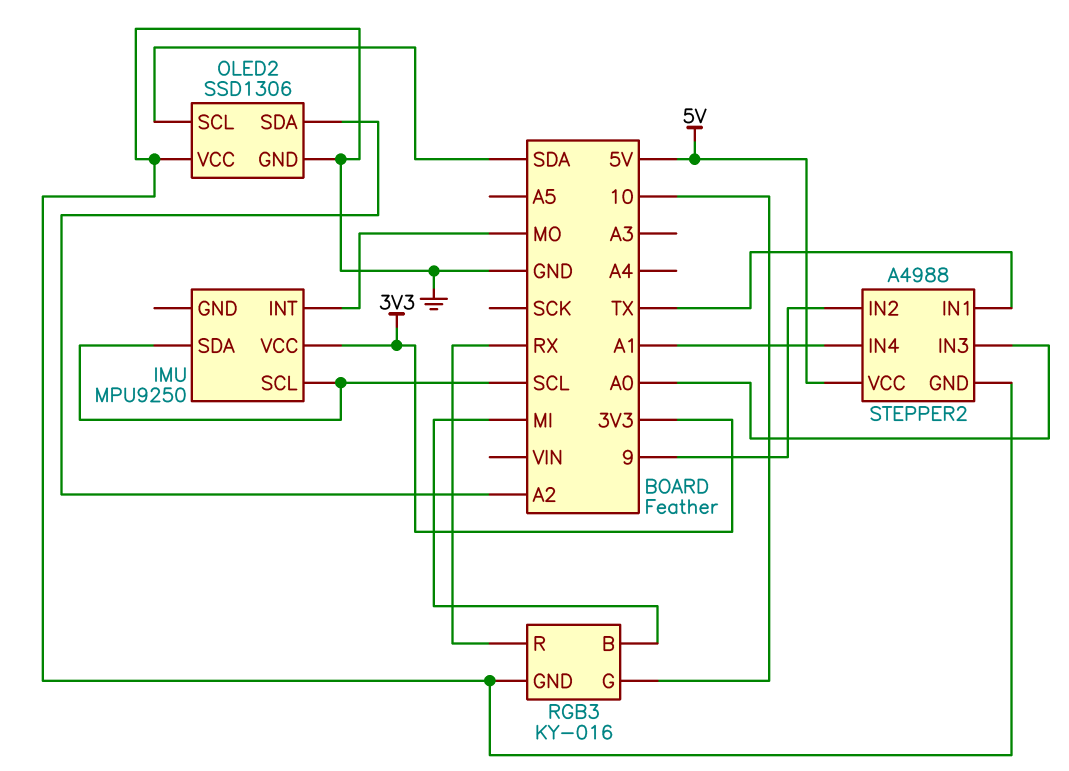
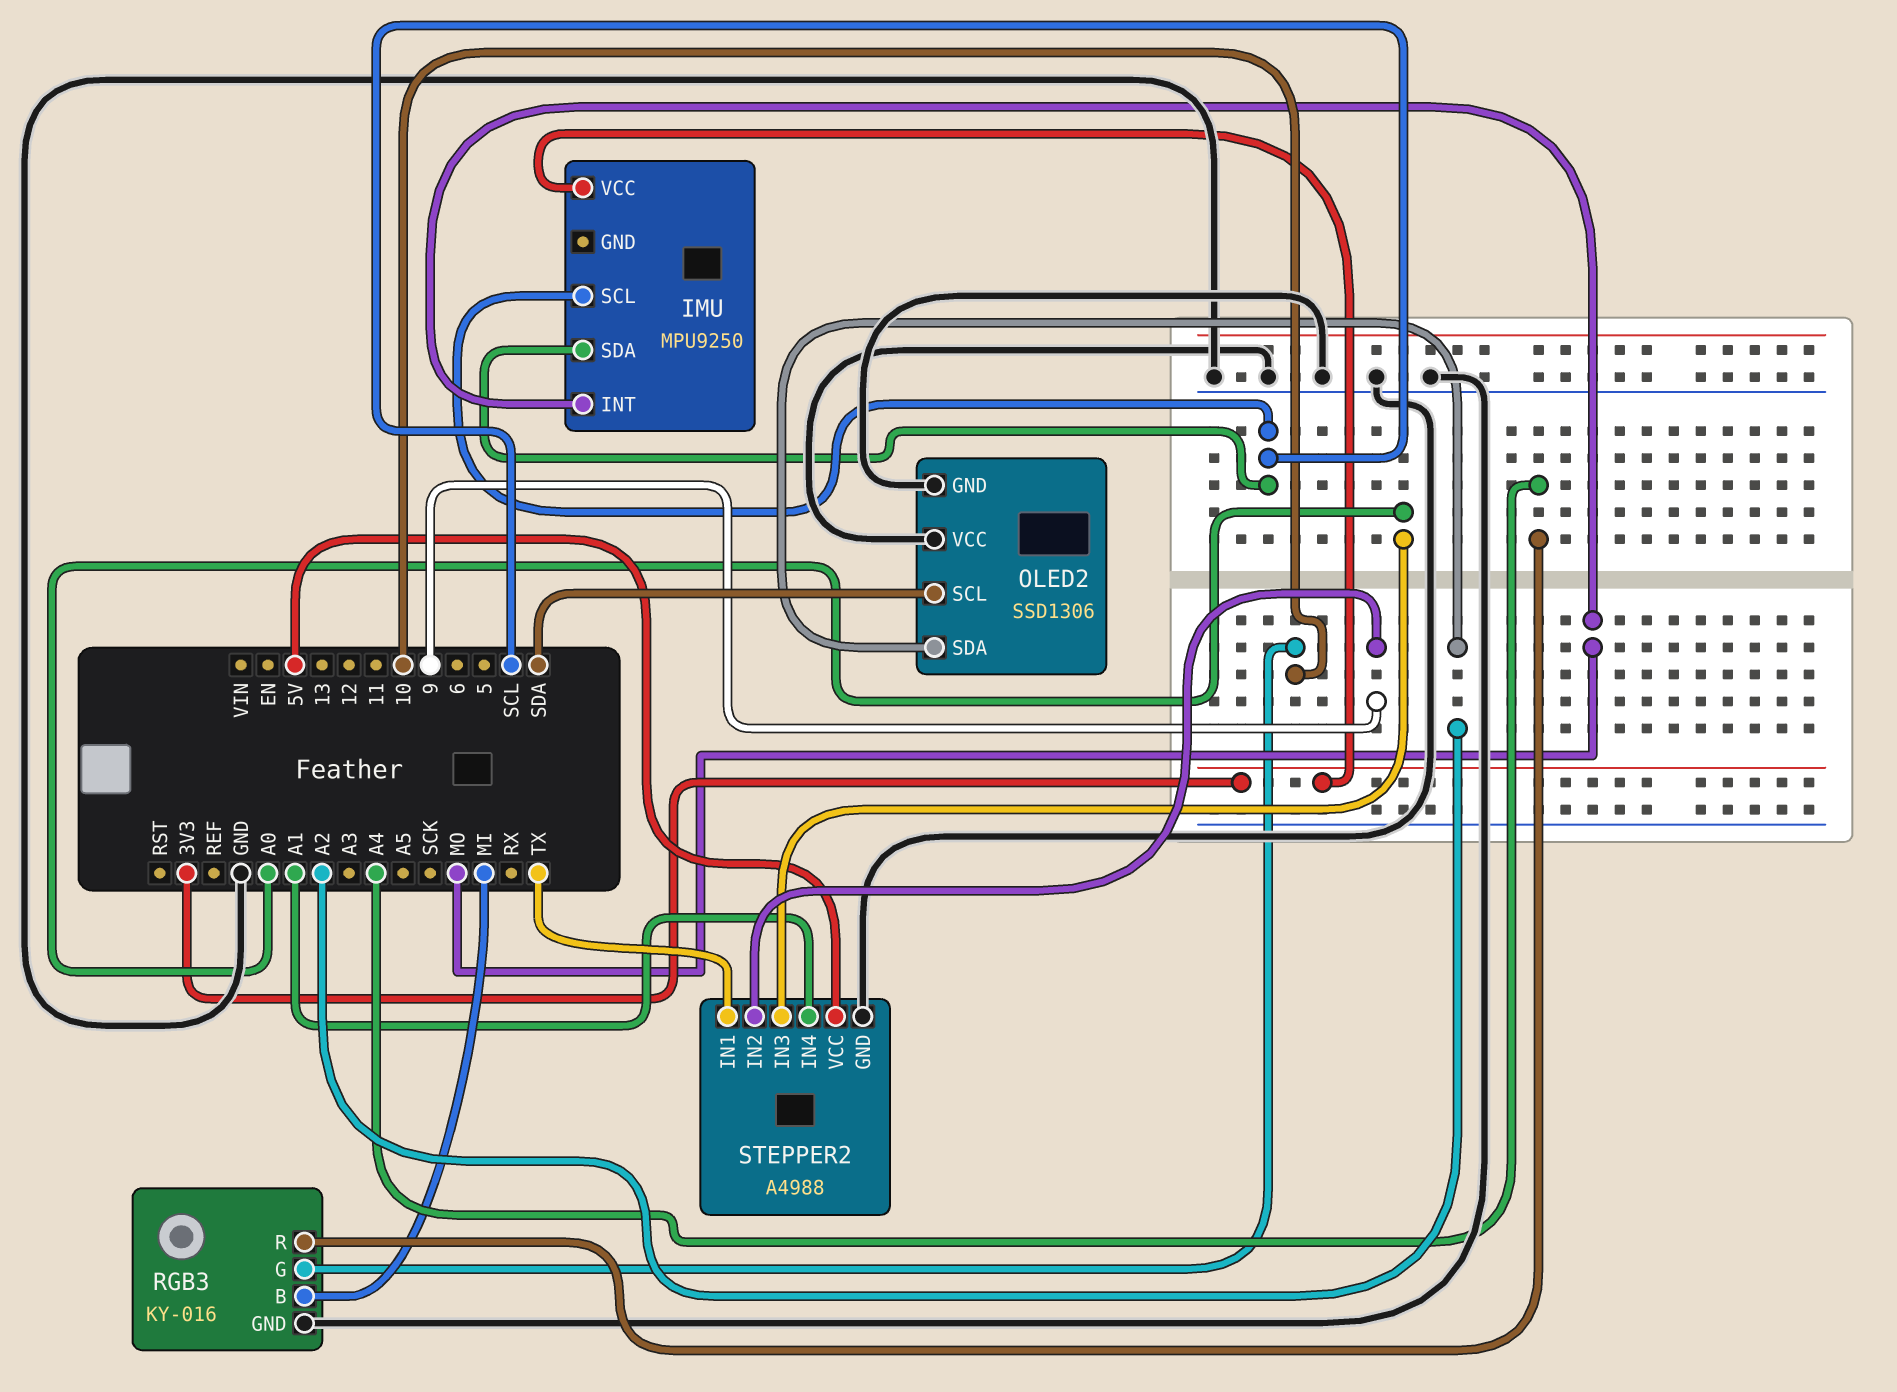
RGB3 pin R: RX -> A4

